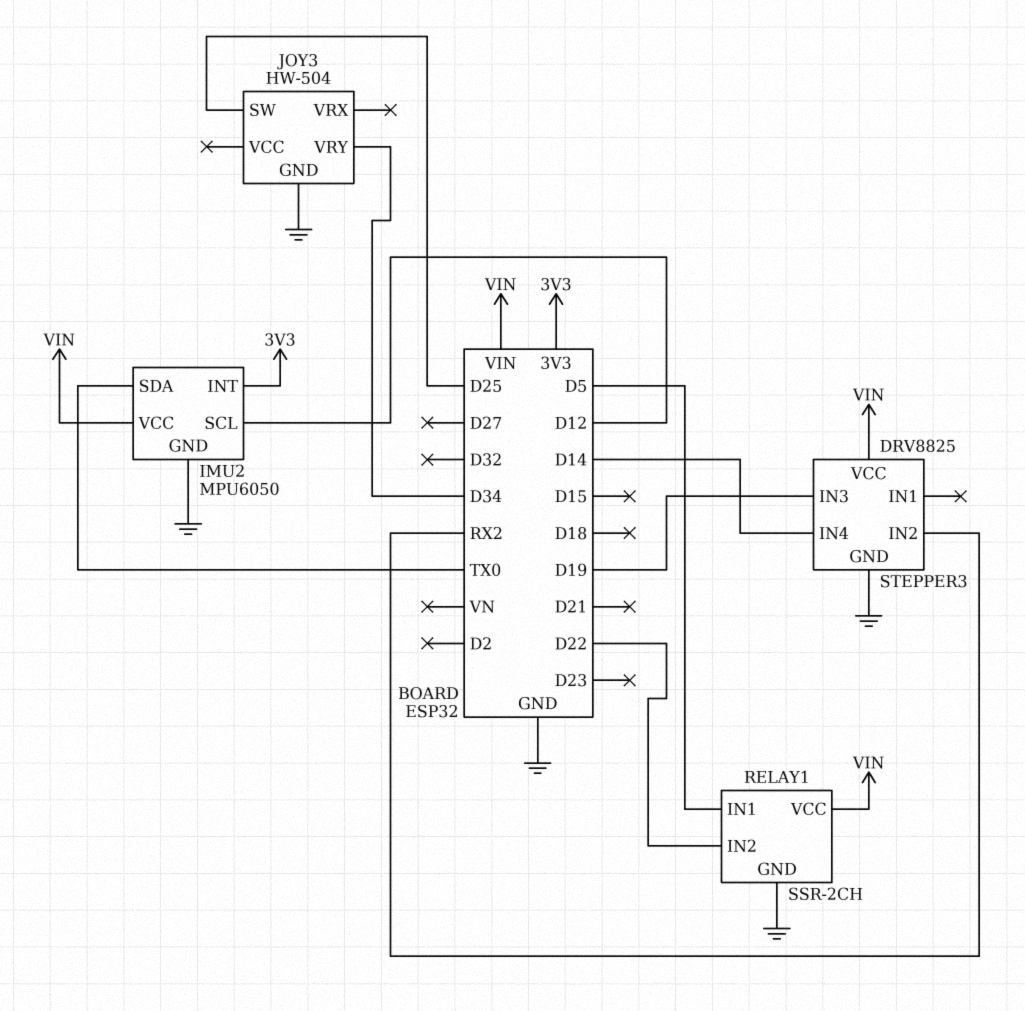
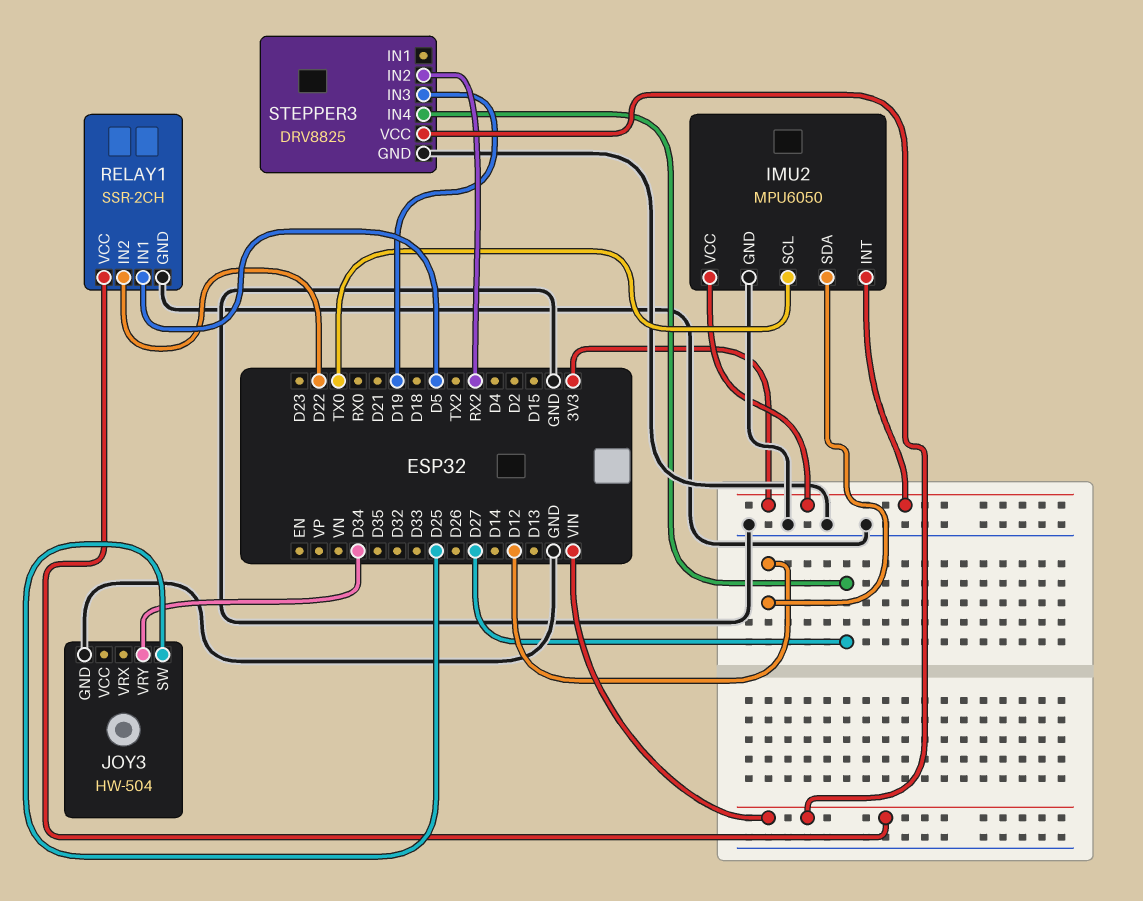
IMU2 pin SCL: D12 -> TX0
IMU2 pin SDA: TX0 -> D12
IMU2 pin VCC: VIN -> 3V3
STEPPER3 pin IN4: D14 -> D27

